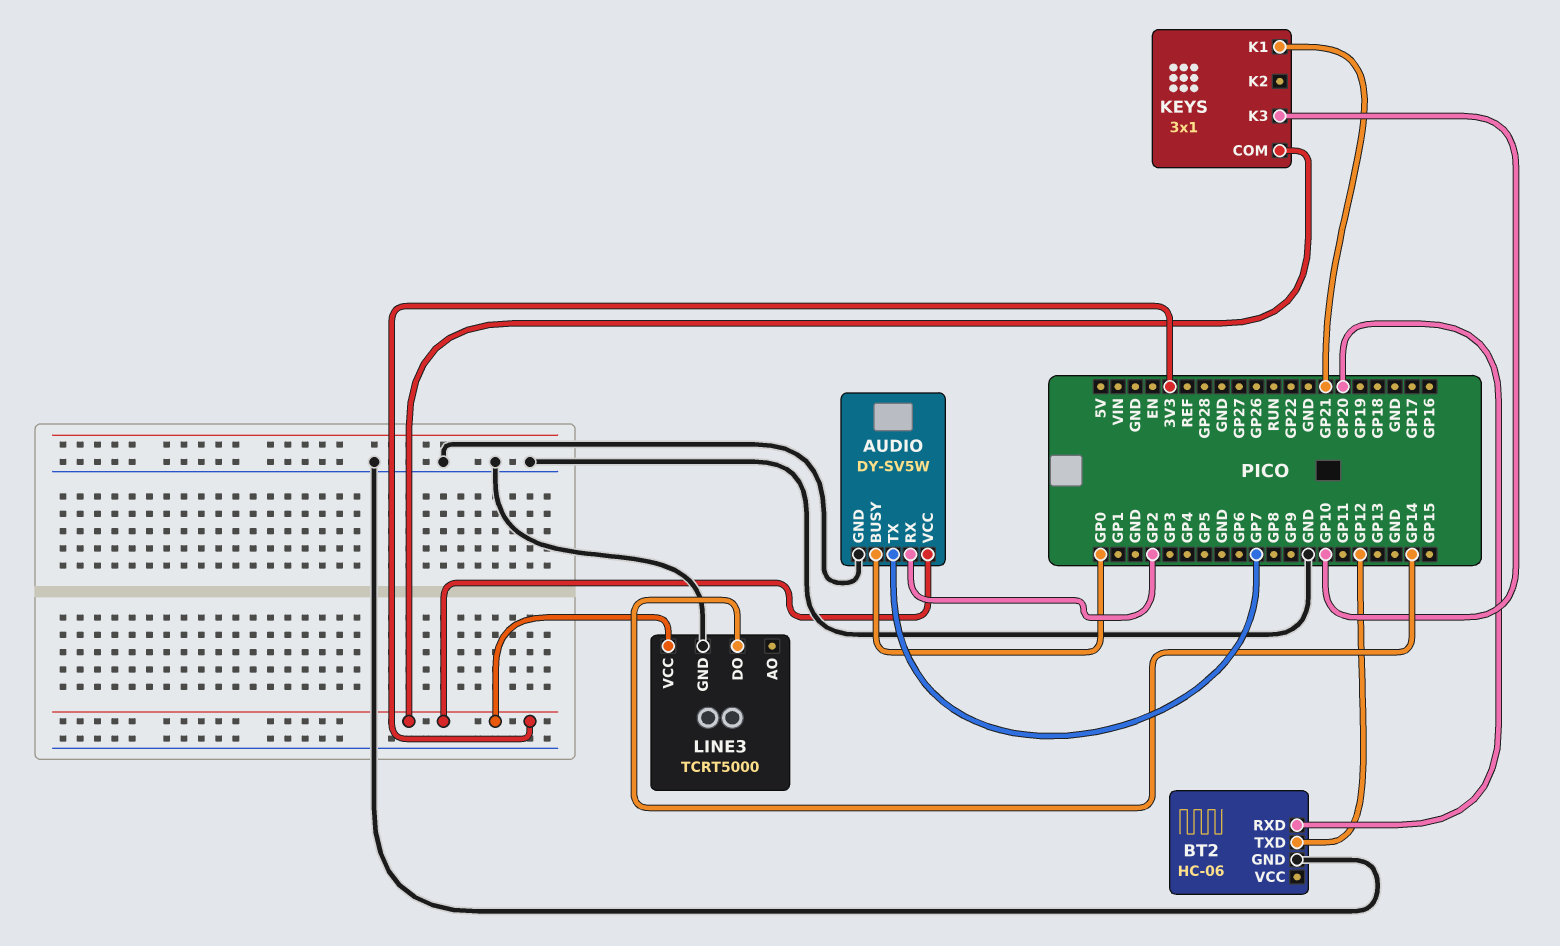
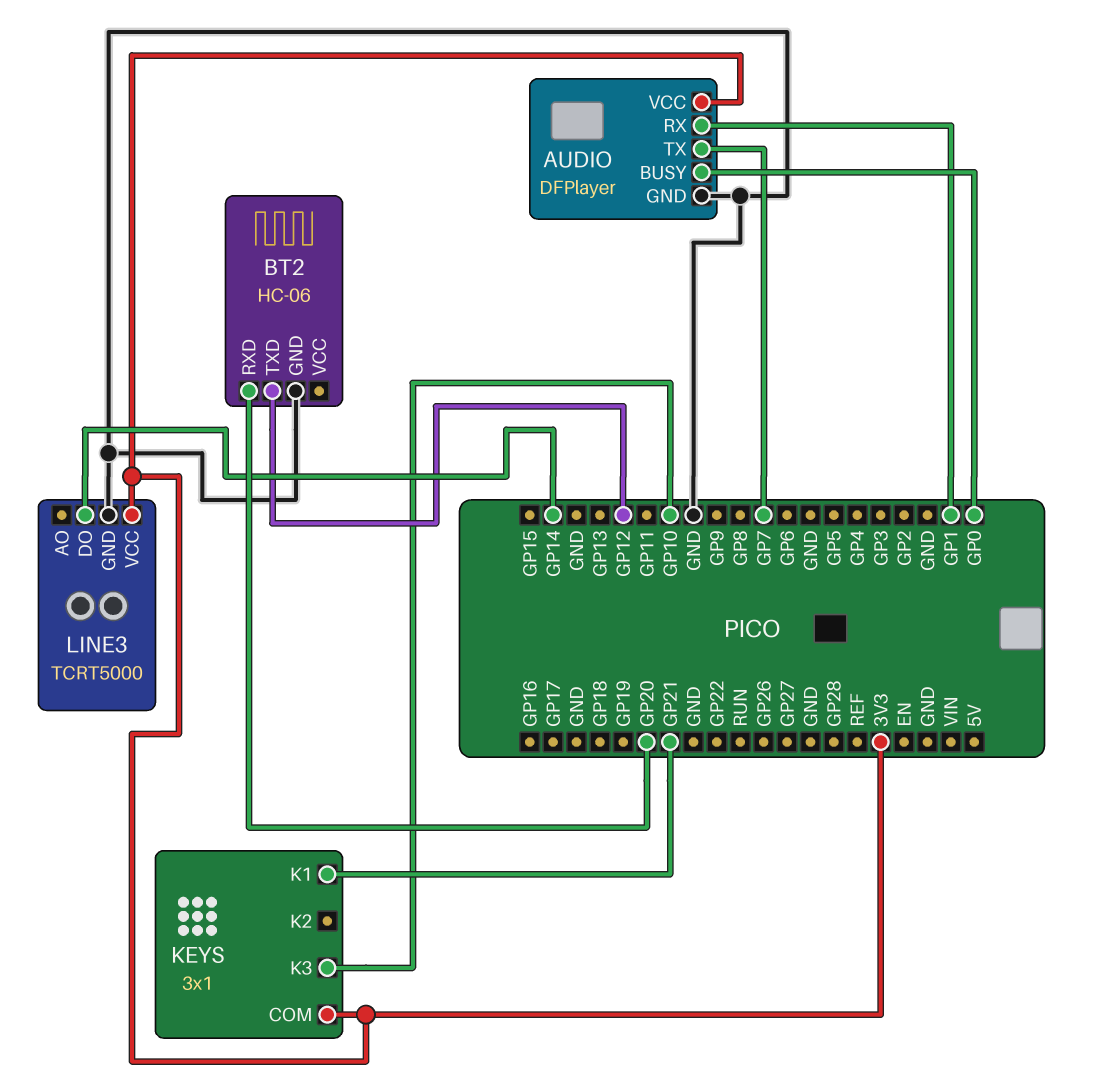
AUDIO: DY-SV5W -> DFPlayer
AUDIO pin RX: GP2 -> GP1

